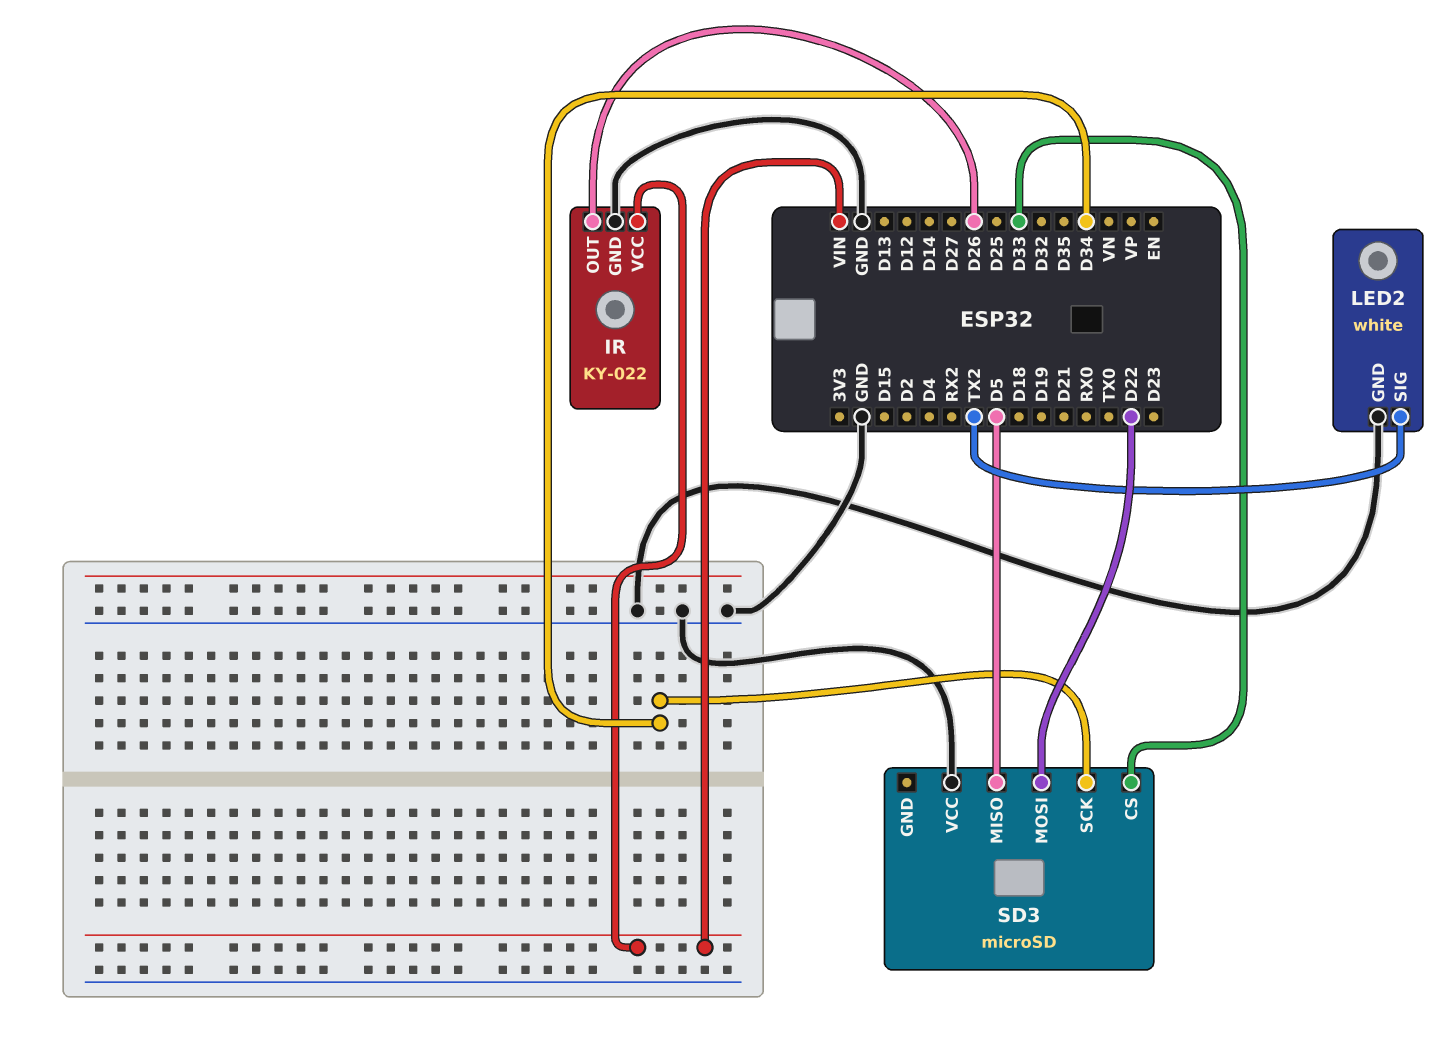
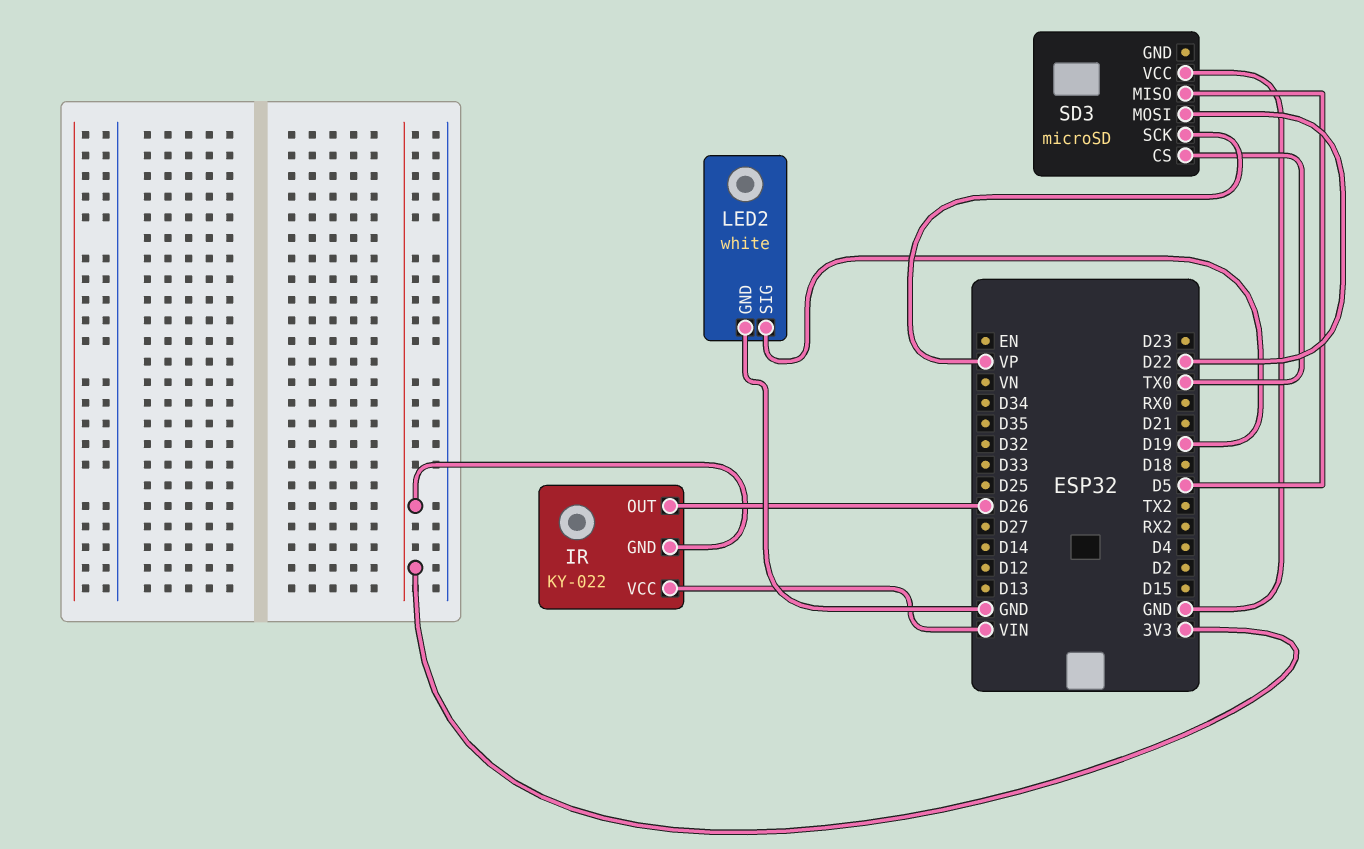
IR pin GND: GND -> 3V3
LED2 pin SIG: TX2 -> D19
SD3 pin CS: D33 -> TX0
SD3 pin SCK: D34 -> VP

